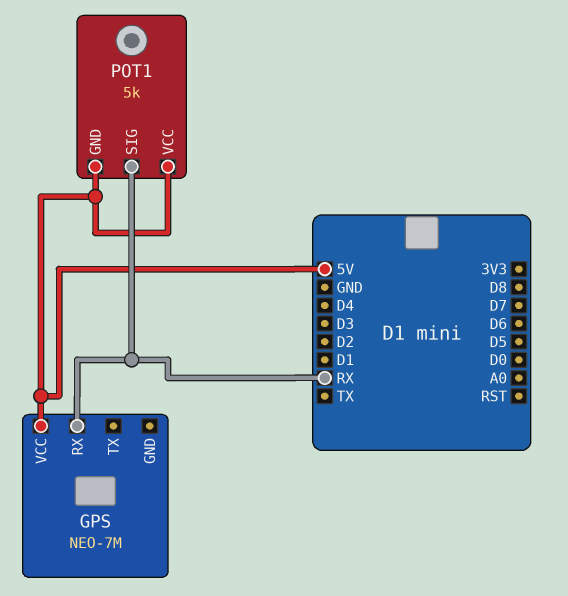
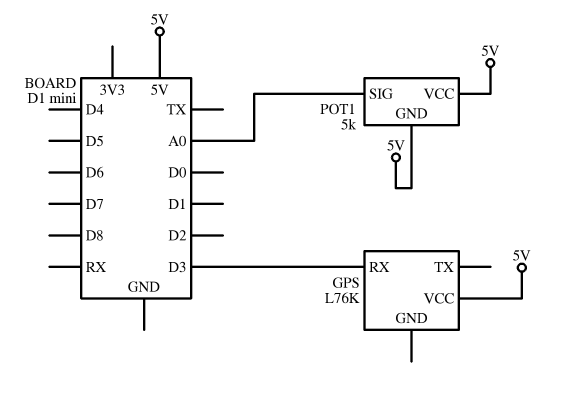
GPS: NEO-7M -> L76K
GPS pin RX: RX -> D3
POT1 pin SIG: RX -> A0

